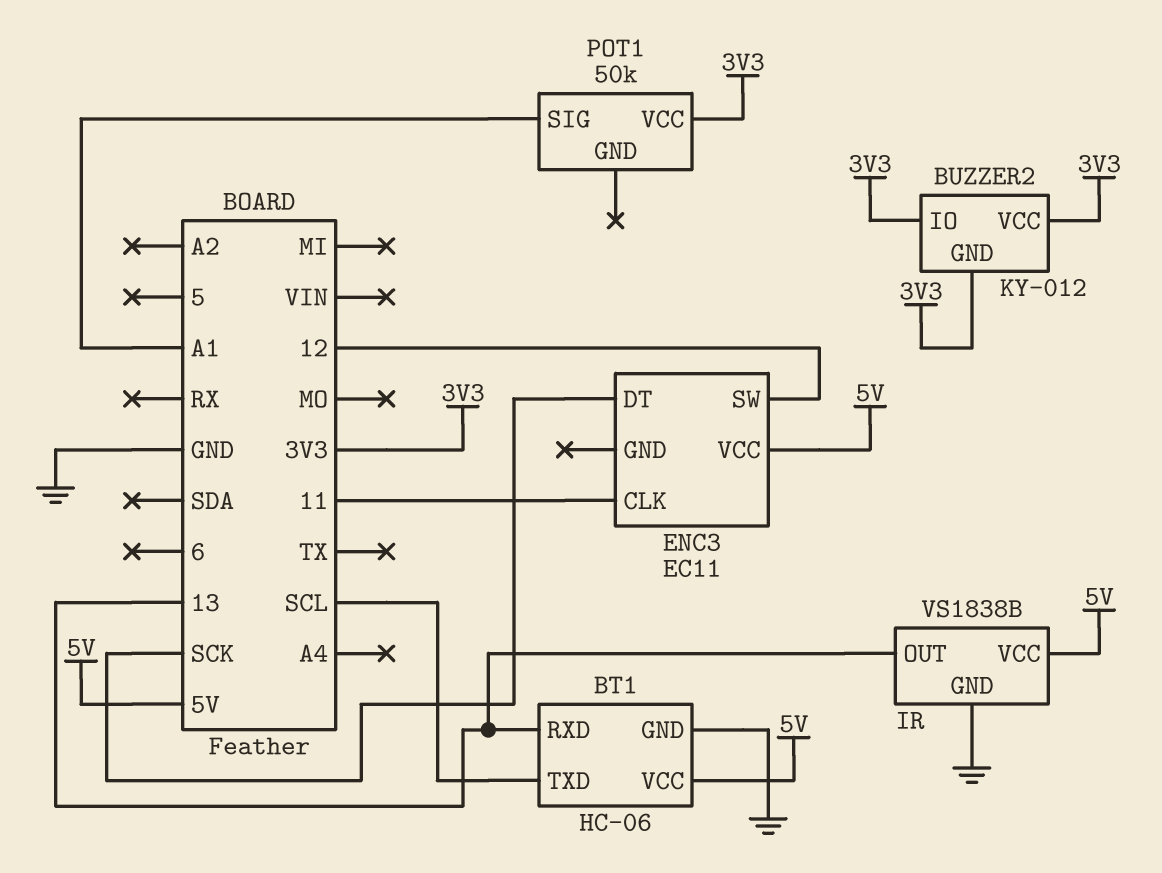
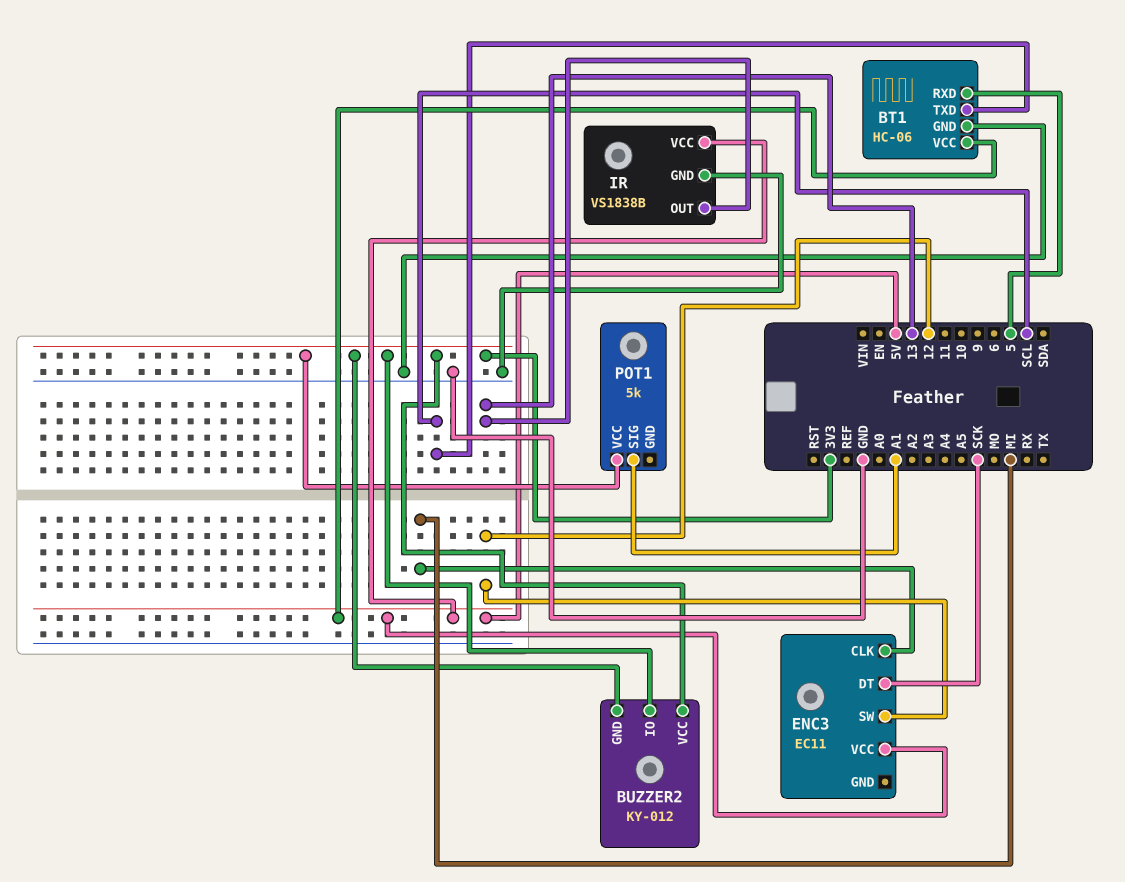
BT1 pin RXD: 13 -> 5
ENC3 pin CLK: 11 -> MI
POT1: 50k -> 5k

